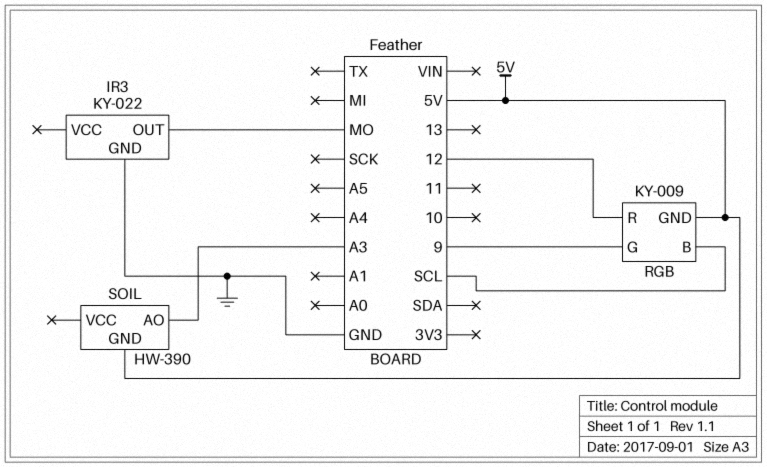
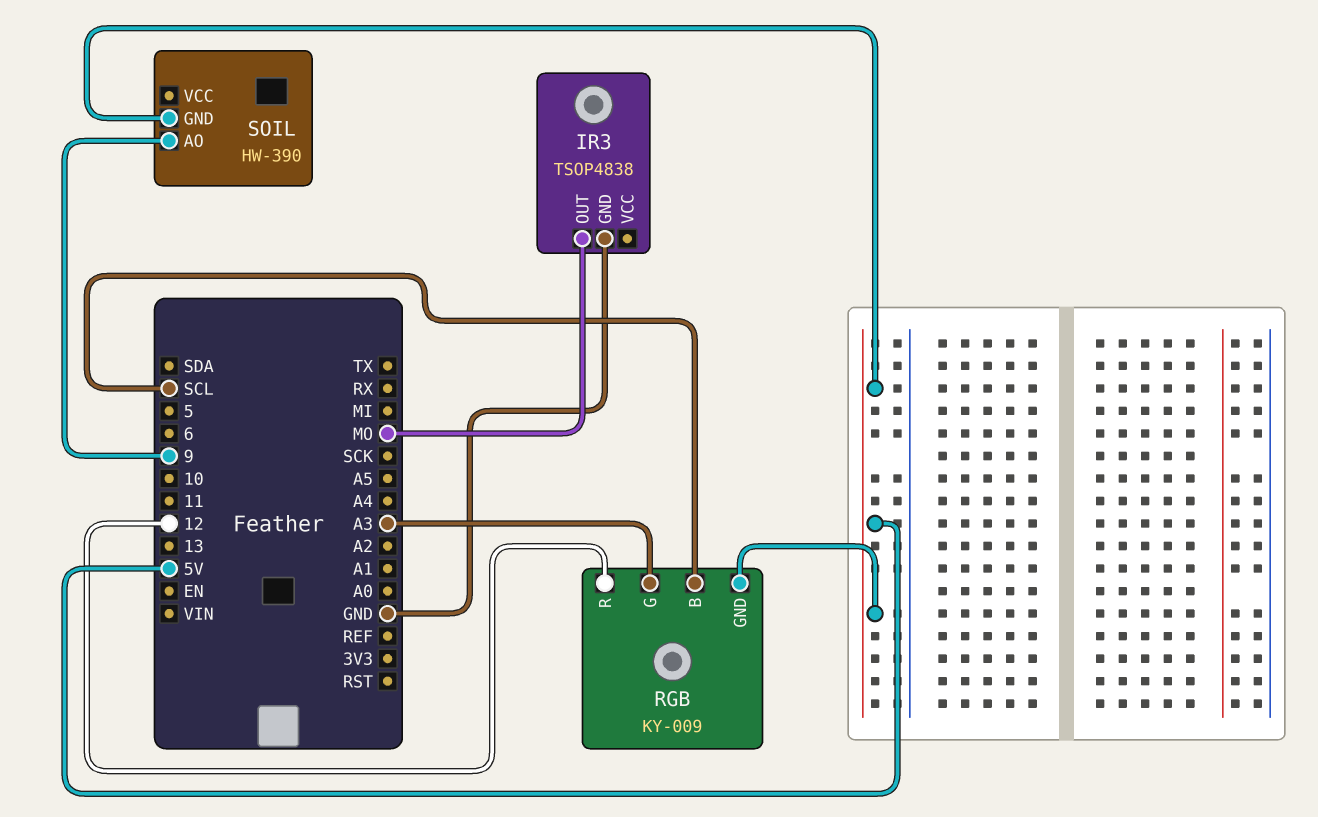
IR3: KY-022 -> TSOP4838
RGB pin G: 9 -> A3
SOIL pin AO: A3 -> 9

